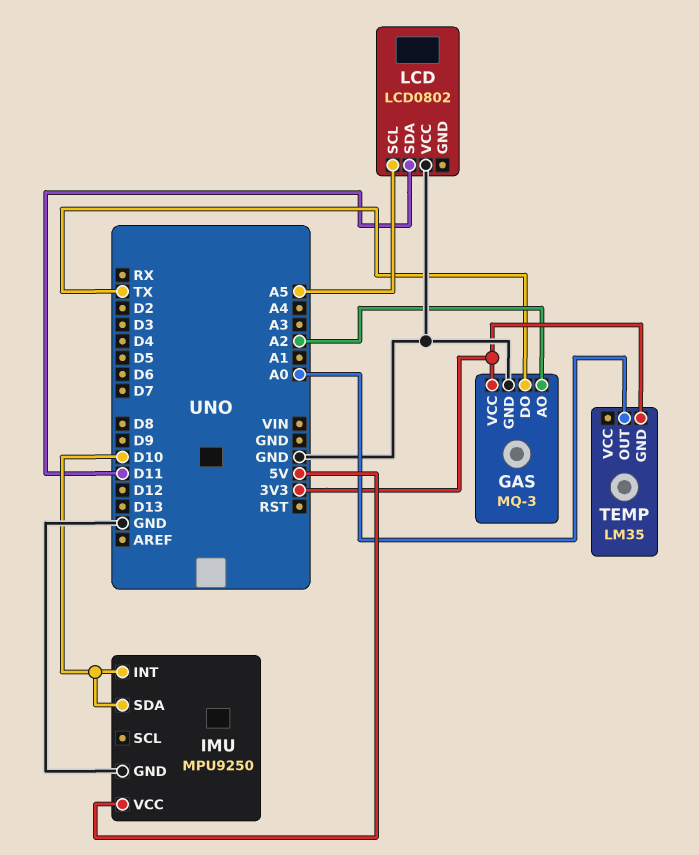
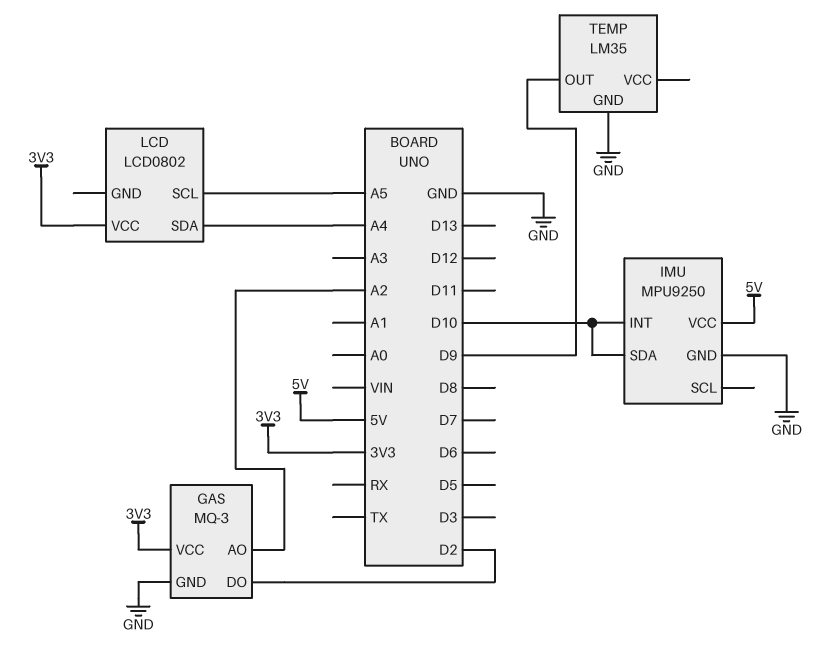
GAS pin DO: TX -> D2
LCD pin SDA: D11 -> A4
LCD pin VCC: GND -> 3V3
TEMP pin GND: 3V3 -> GND
TEMP pin OUT: A0 -> D9

